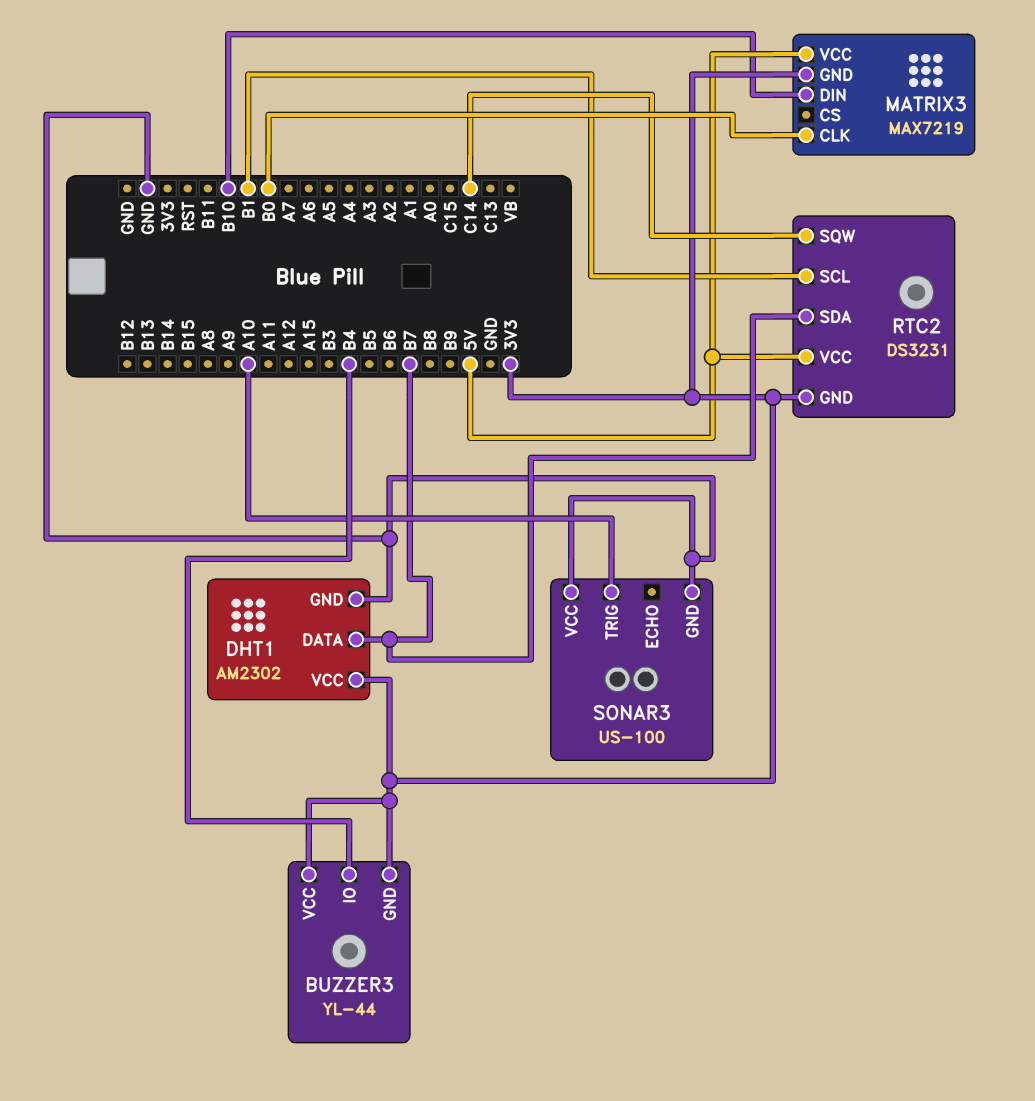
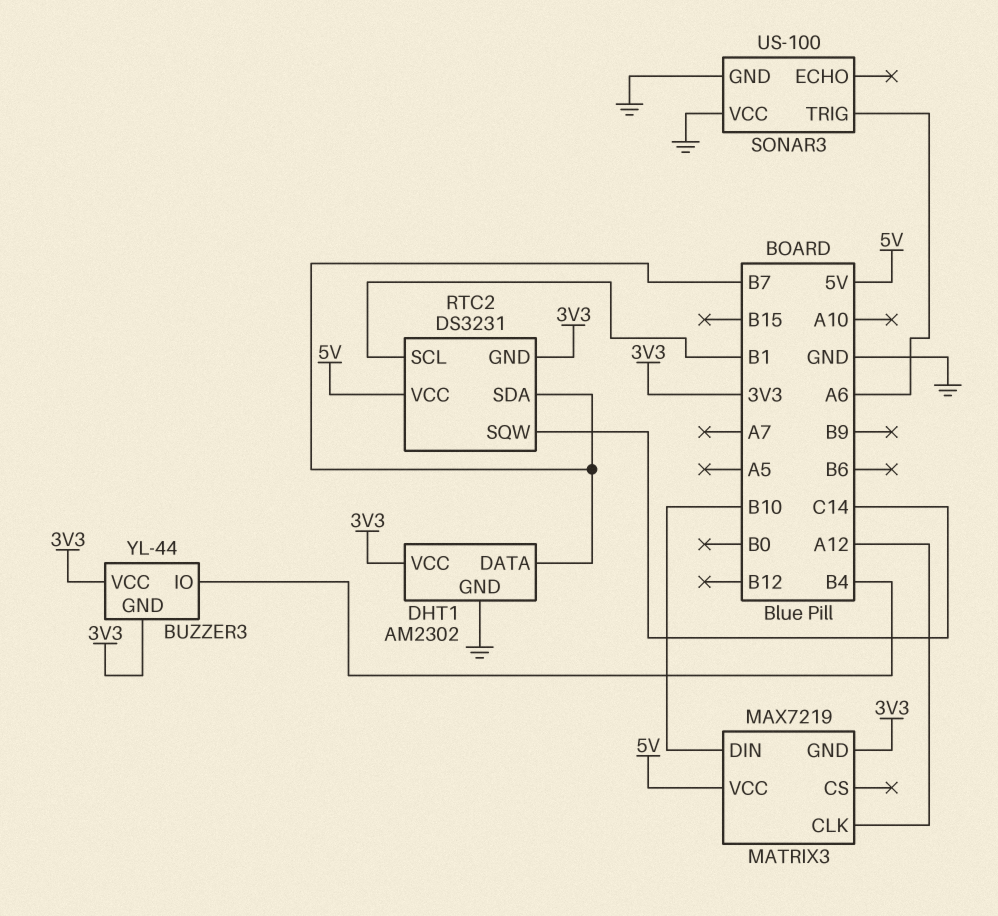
MATRIX3 pin CLK: B0 -> A12
SONAR3 pin TRIG: A10 -> A6

